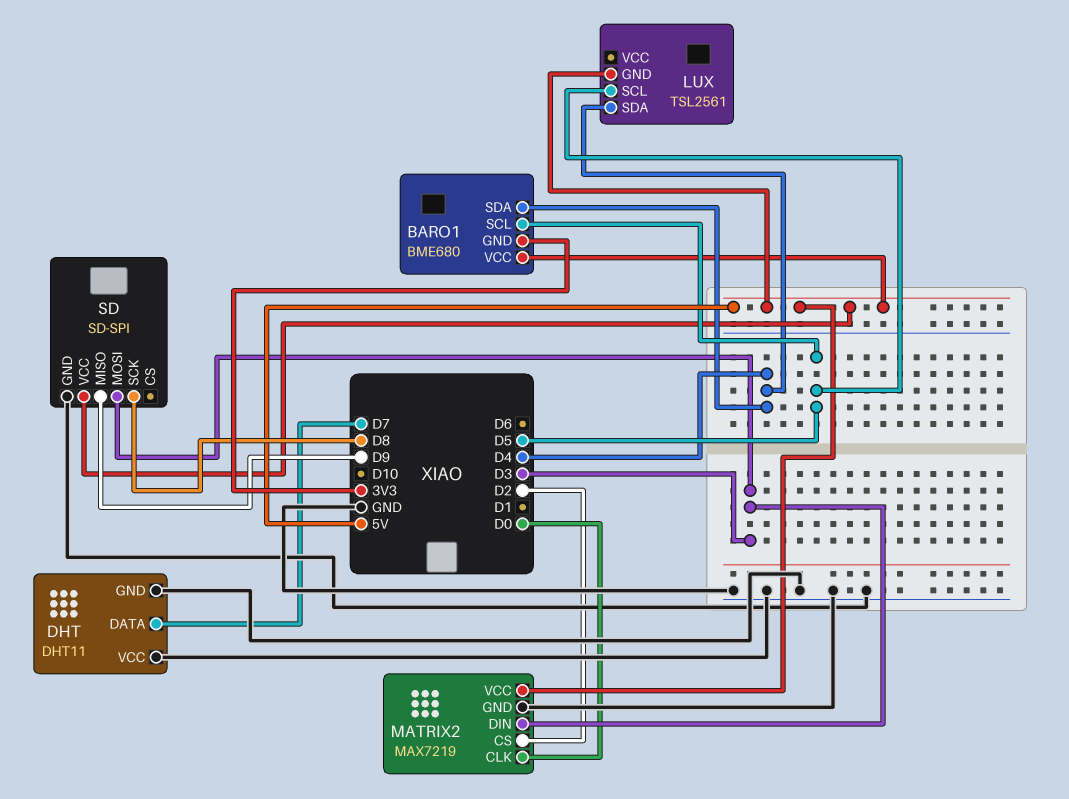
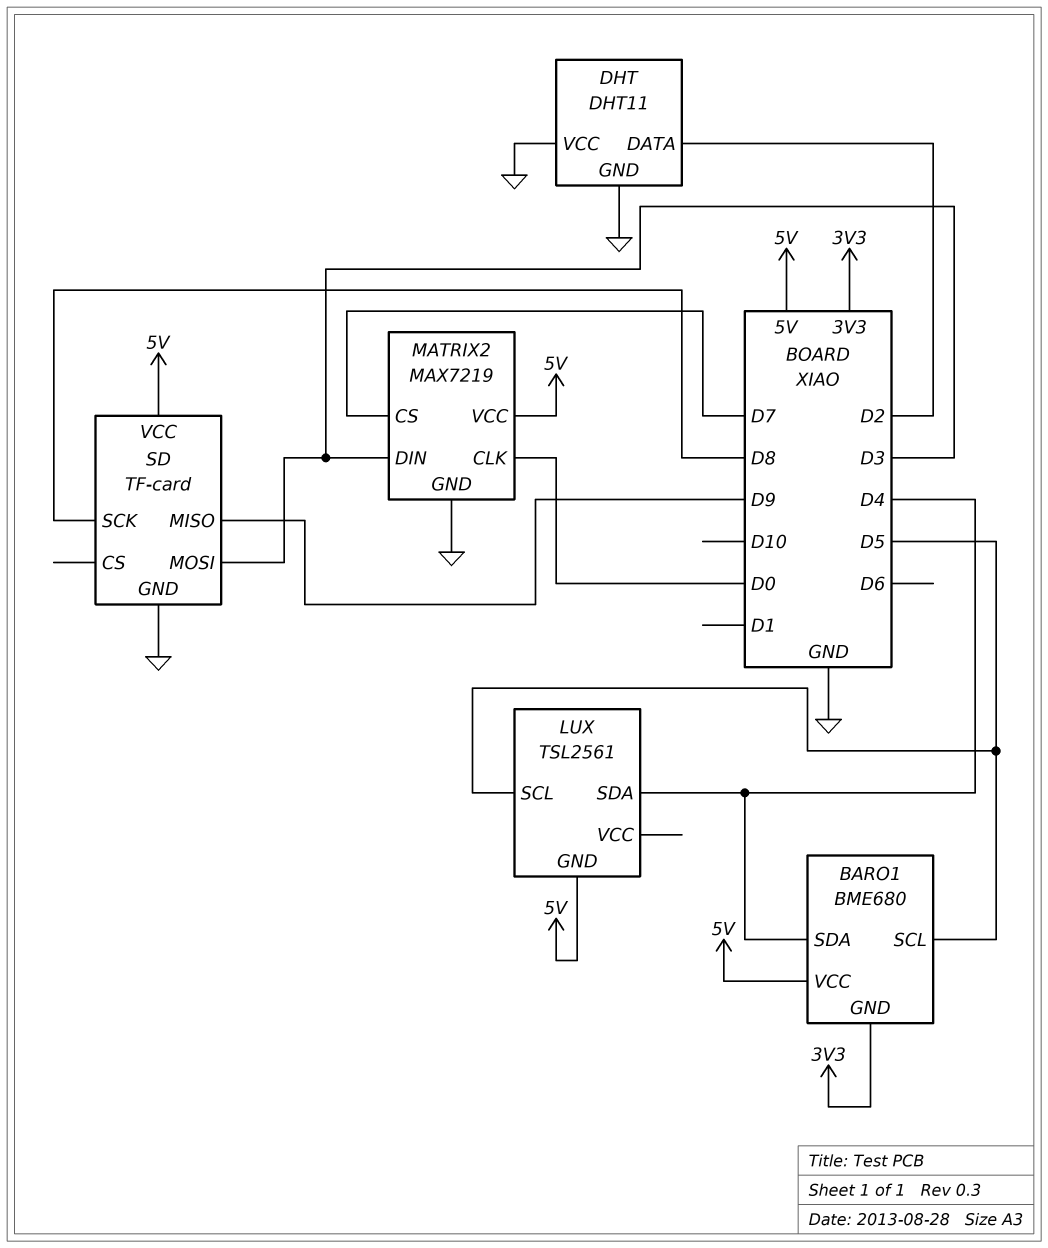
DHT pin DATA: D7 -> D2
MATRIX2 pin CS: D2 -> D7
SD: SD-SPI -> TF-card

